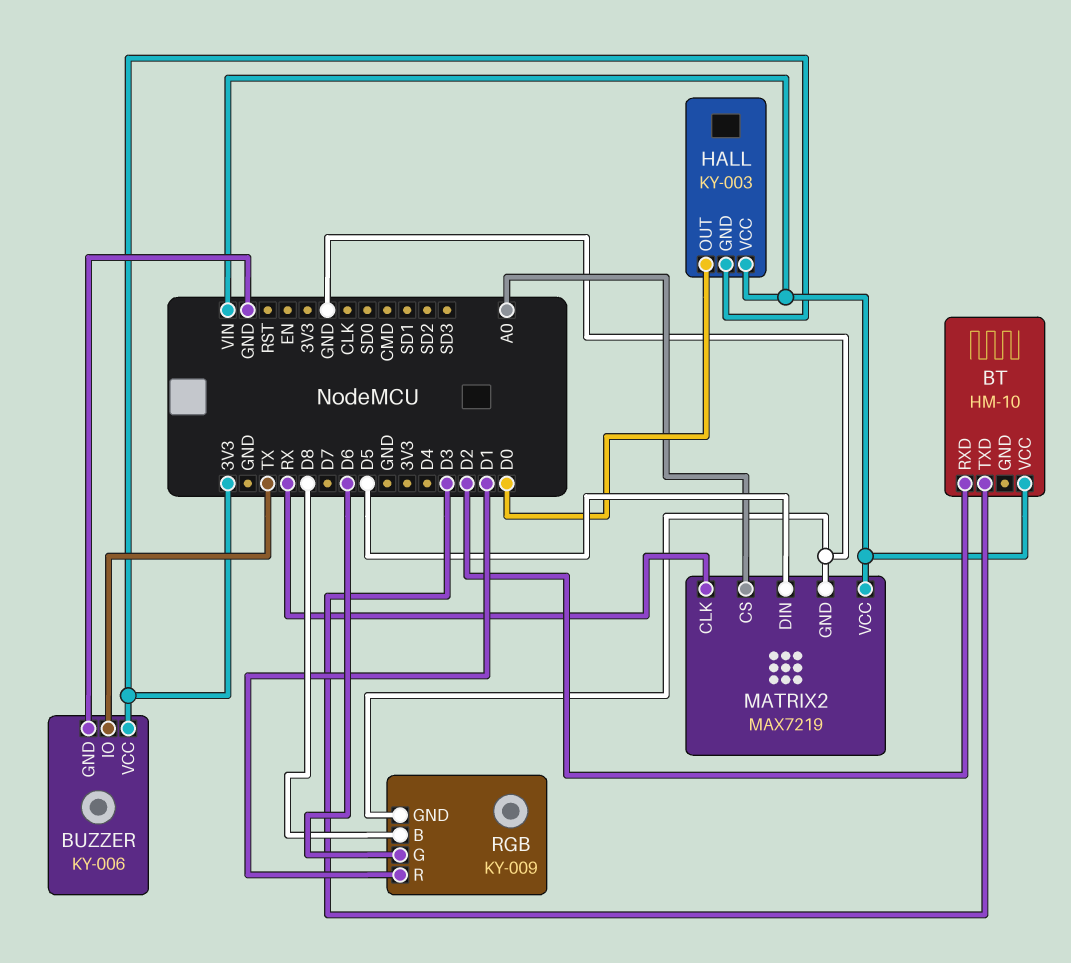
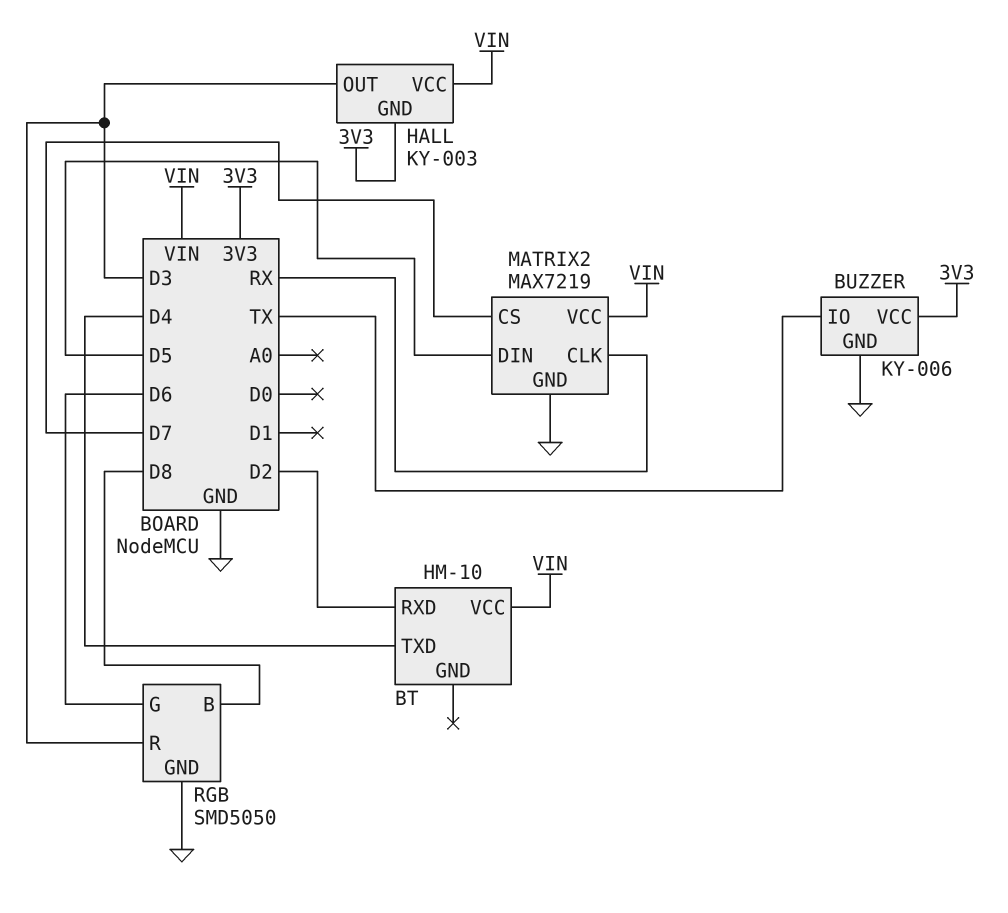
BT pin TXD: D3 -> D4
HALL pin OUT: D0 -> D3
MATRIX2 pin CS: A0 -> D7
RGB: KY-009 -> SMD5050
RGB pin R: D1 -> D3

